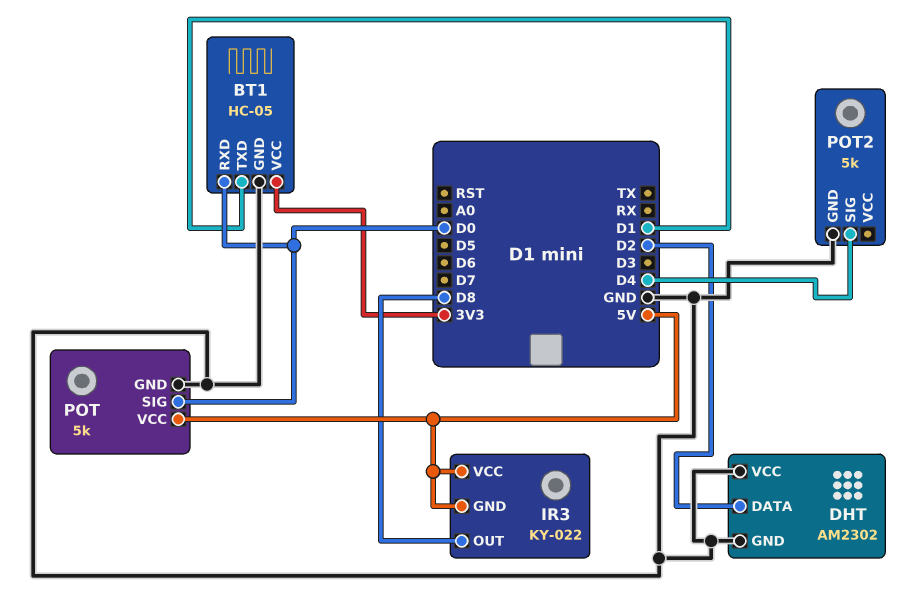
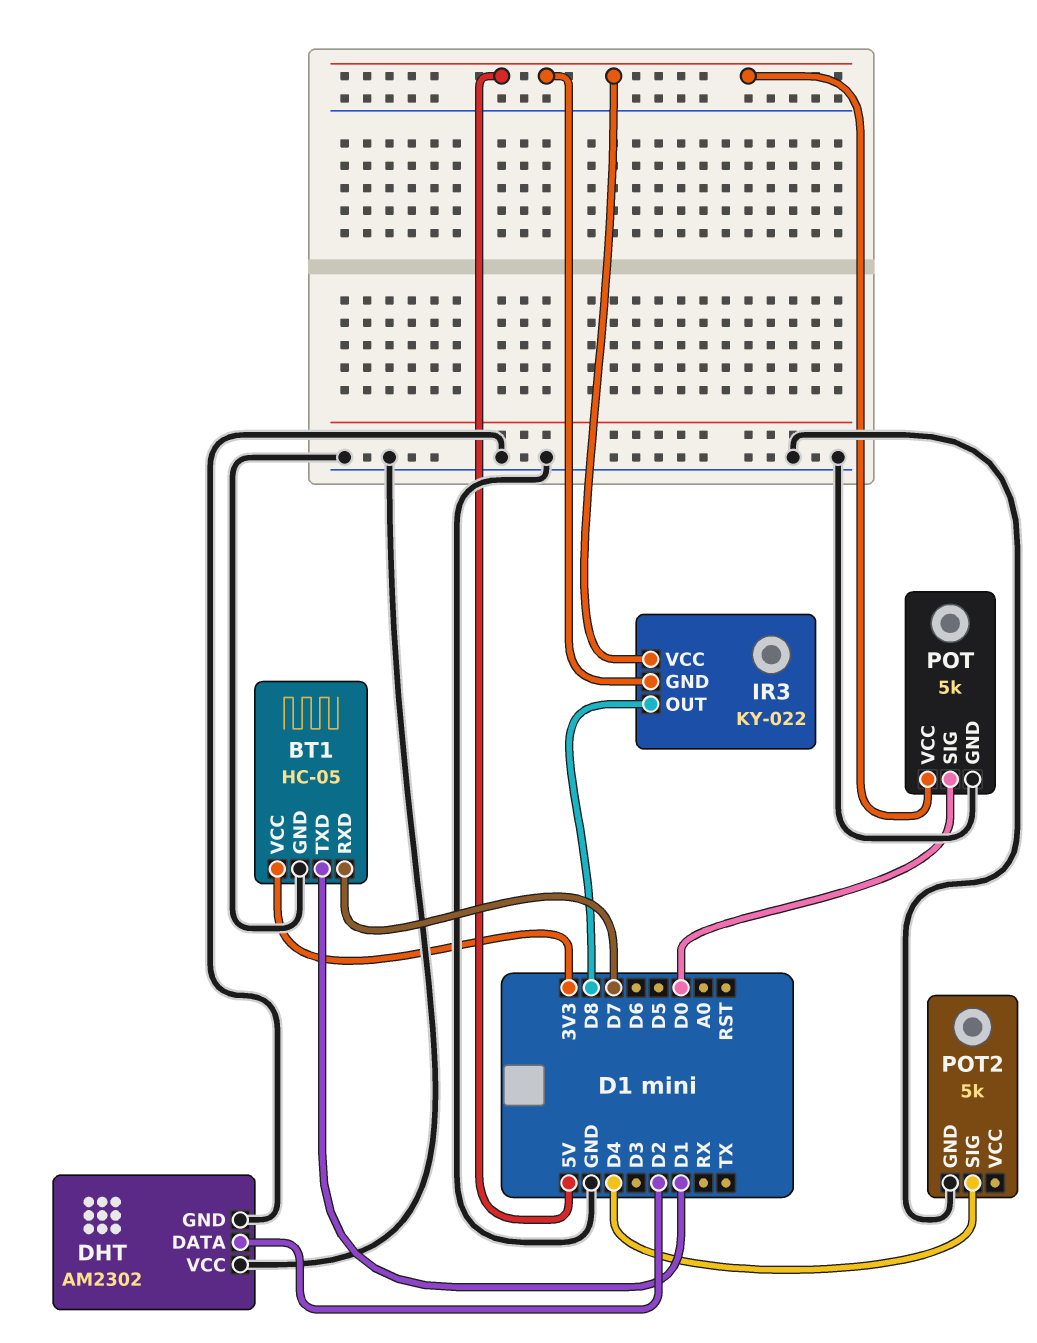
BT1 pin RXD: D0 -> D7

